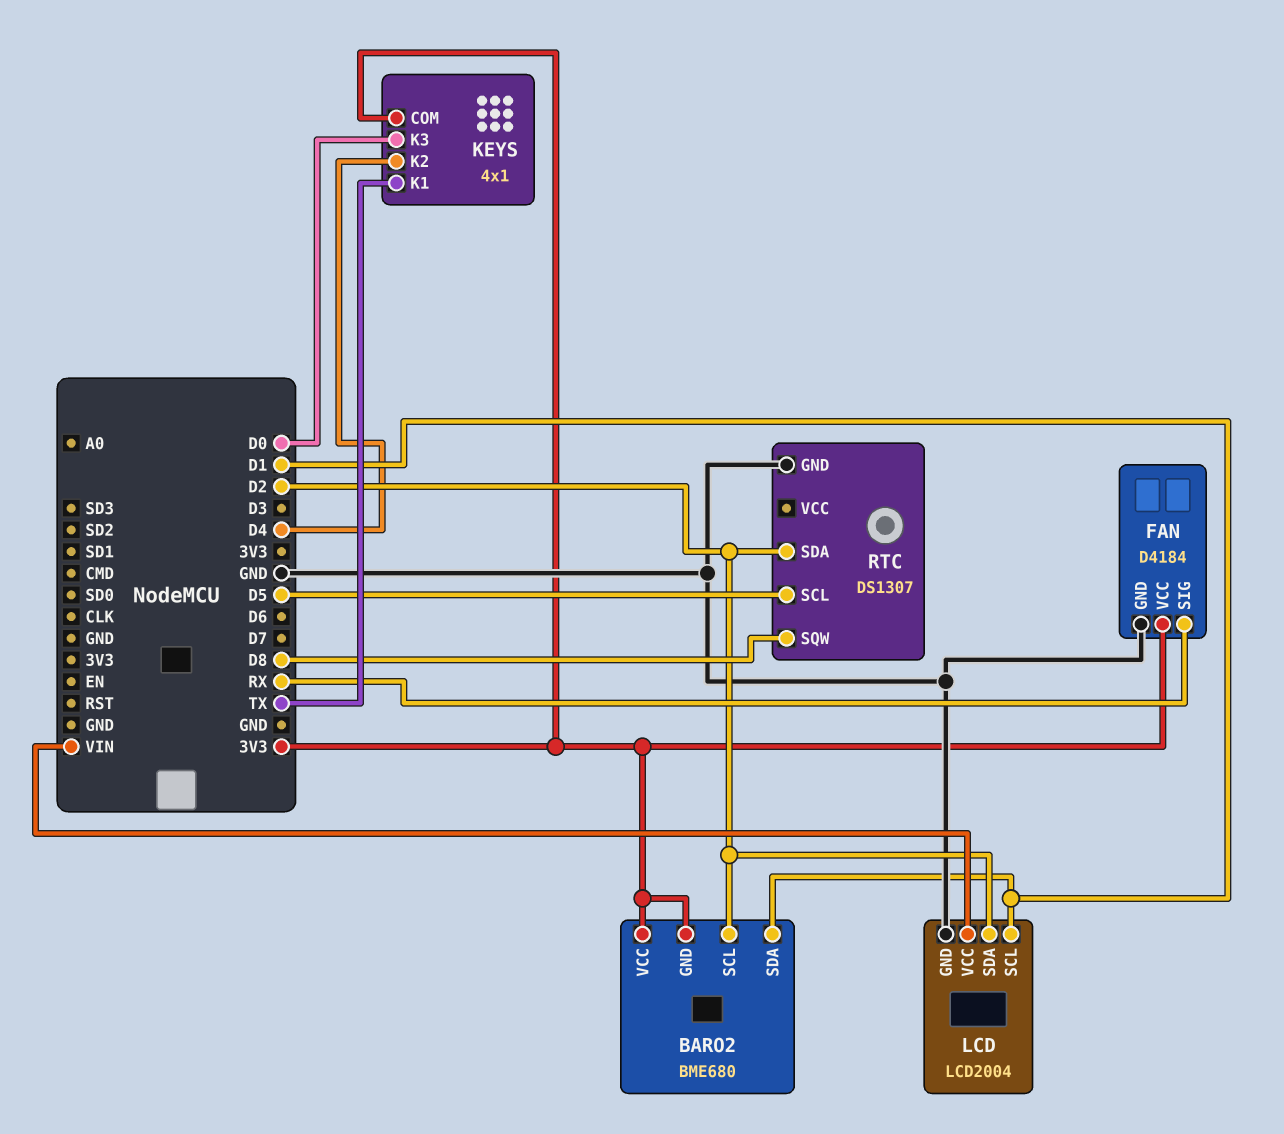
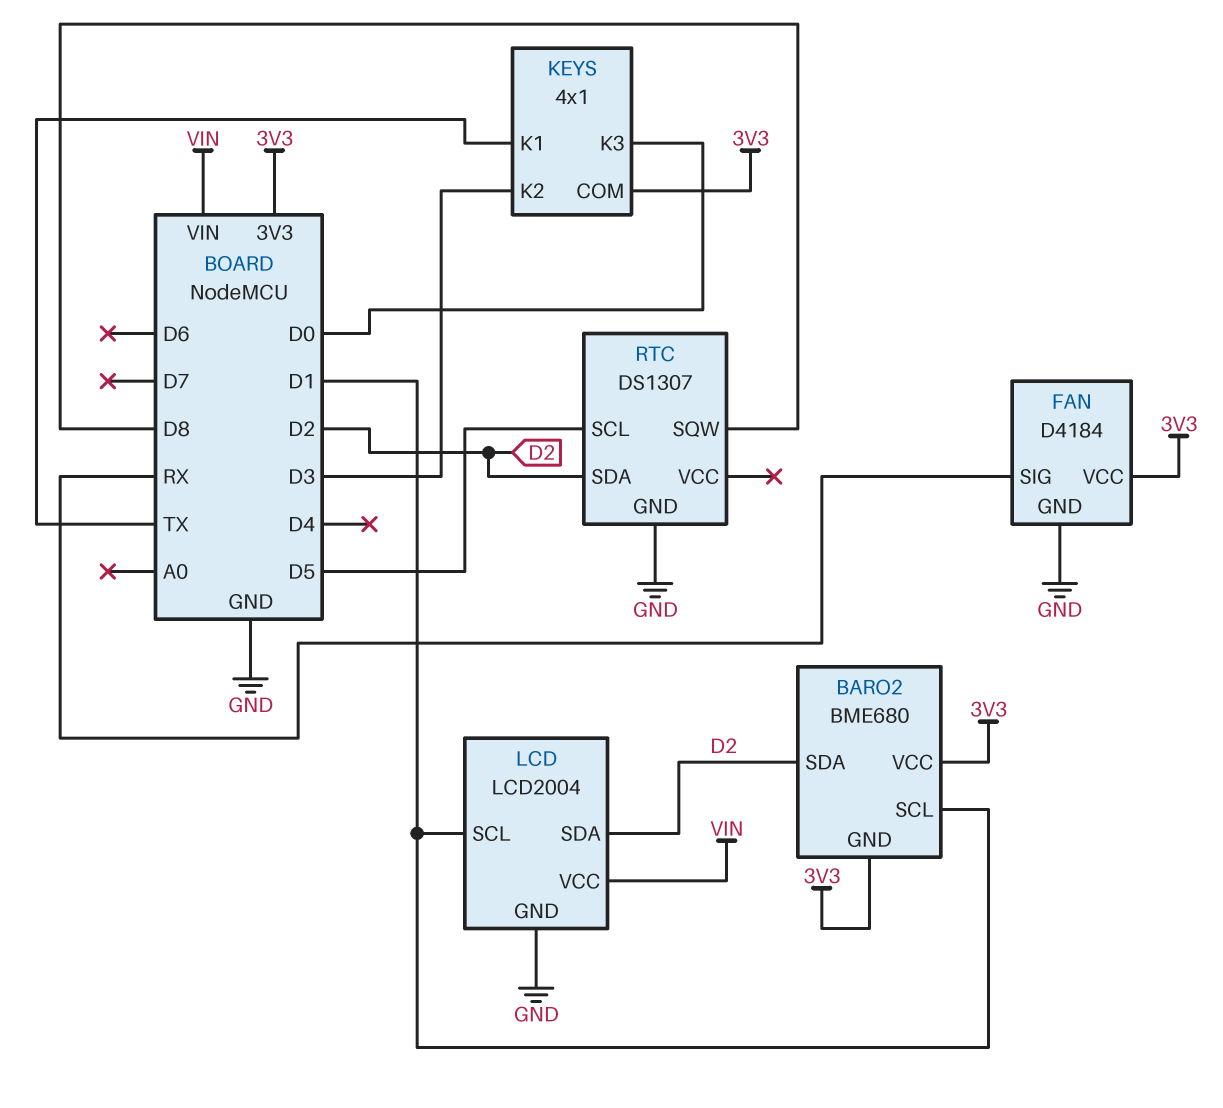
BARO2 pin SCL: D2 -> D1
BARO2 pin SDA: D1 -> D2
KEYS pin K2: D4 -> D3

